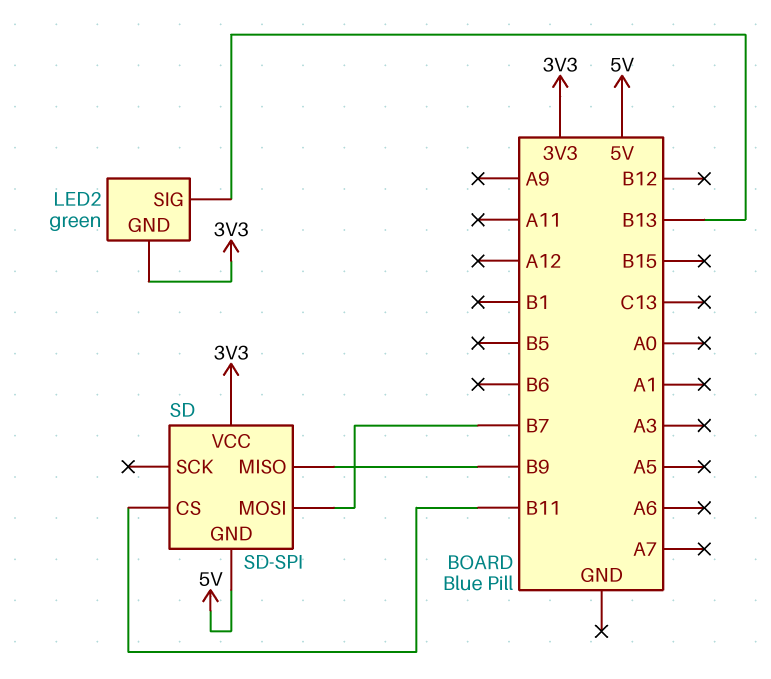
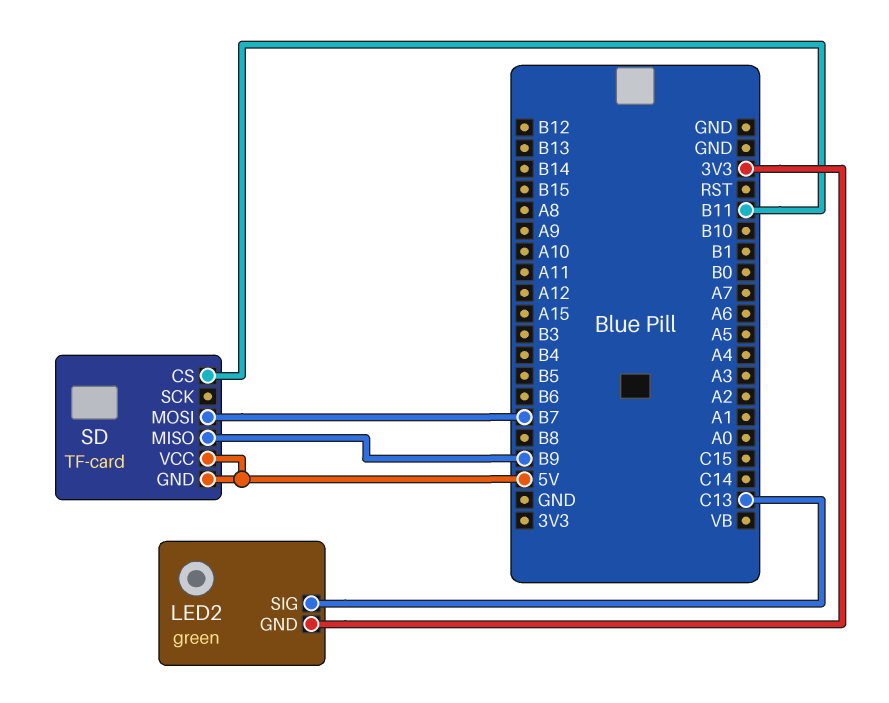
LED2 pin SIG: B13 -> C13
SD: SD-SPI -> TF-card
SD pin VCC: 3V3 -> 5V

